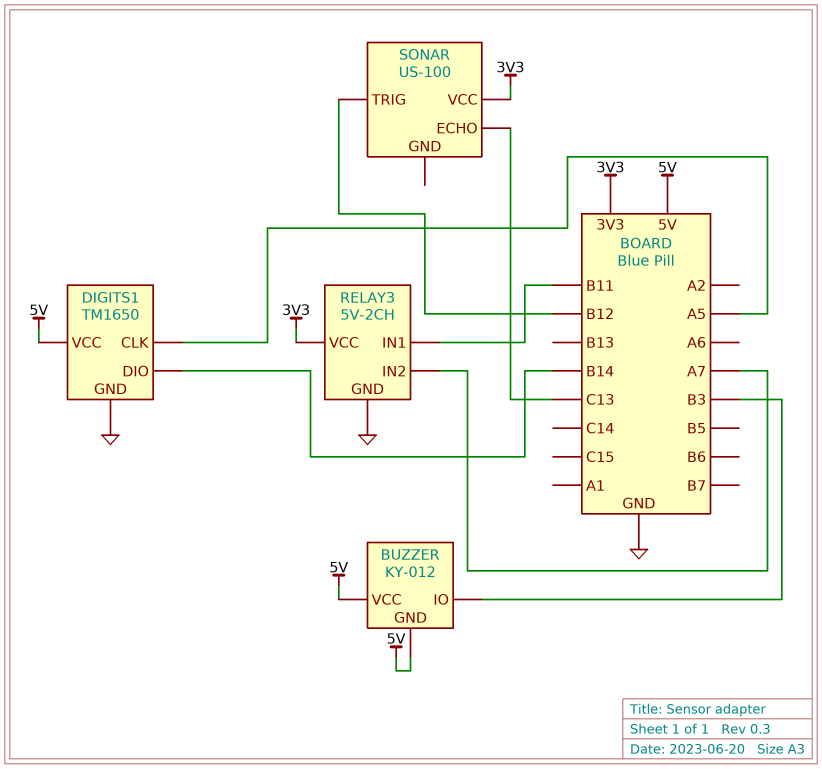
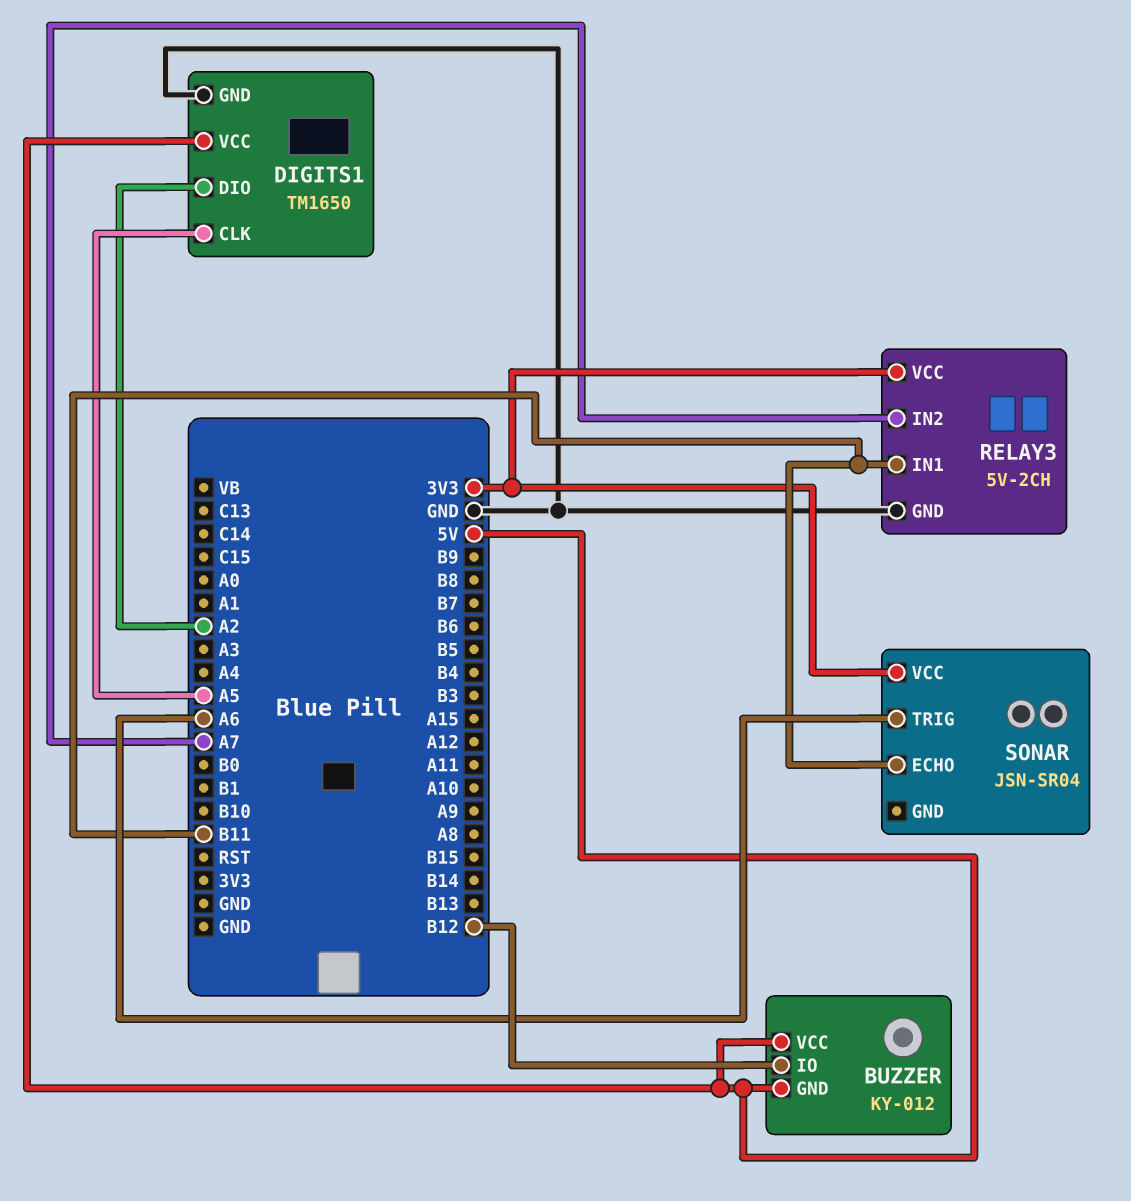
BUZZER pin IO: B3 -> B12
DIGITS1 pin DIO: B14 -> A2
SONAR: US-100 -> JSN-SR04
SONAR pin ECHO: C13 -> B11
SONAR pin TRIG: B12 -> A6

